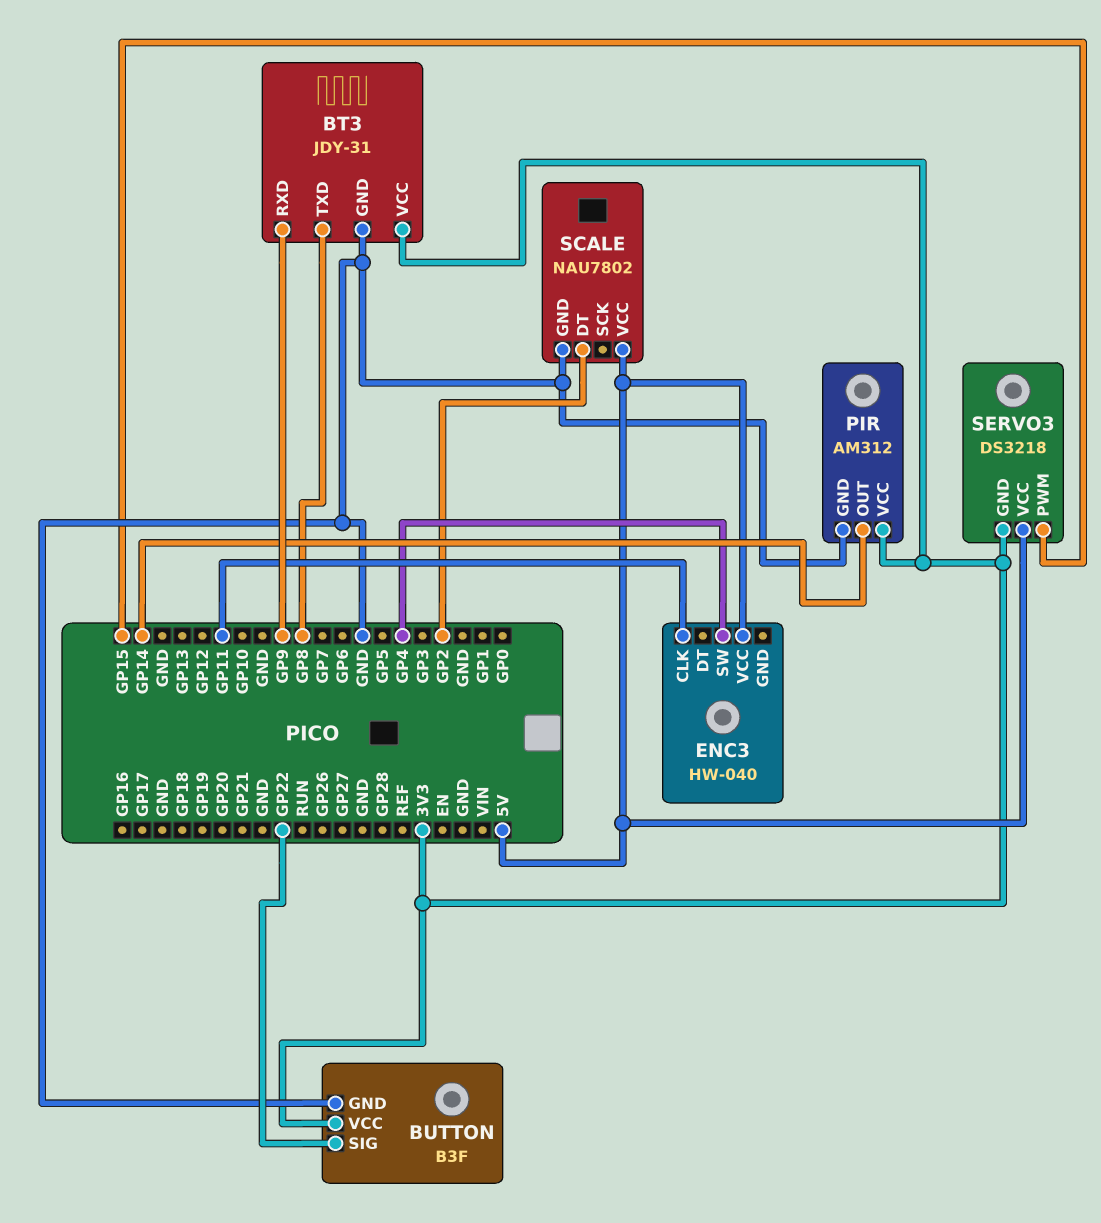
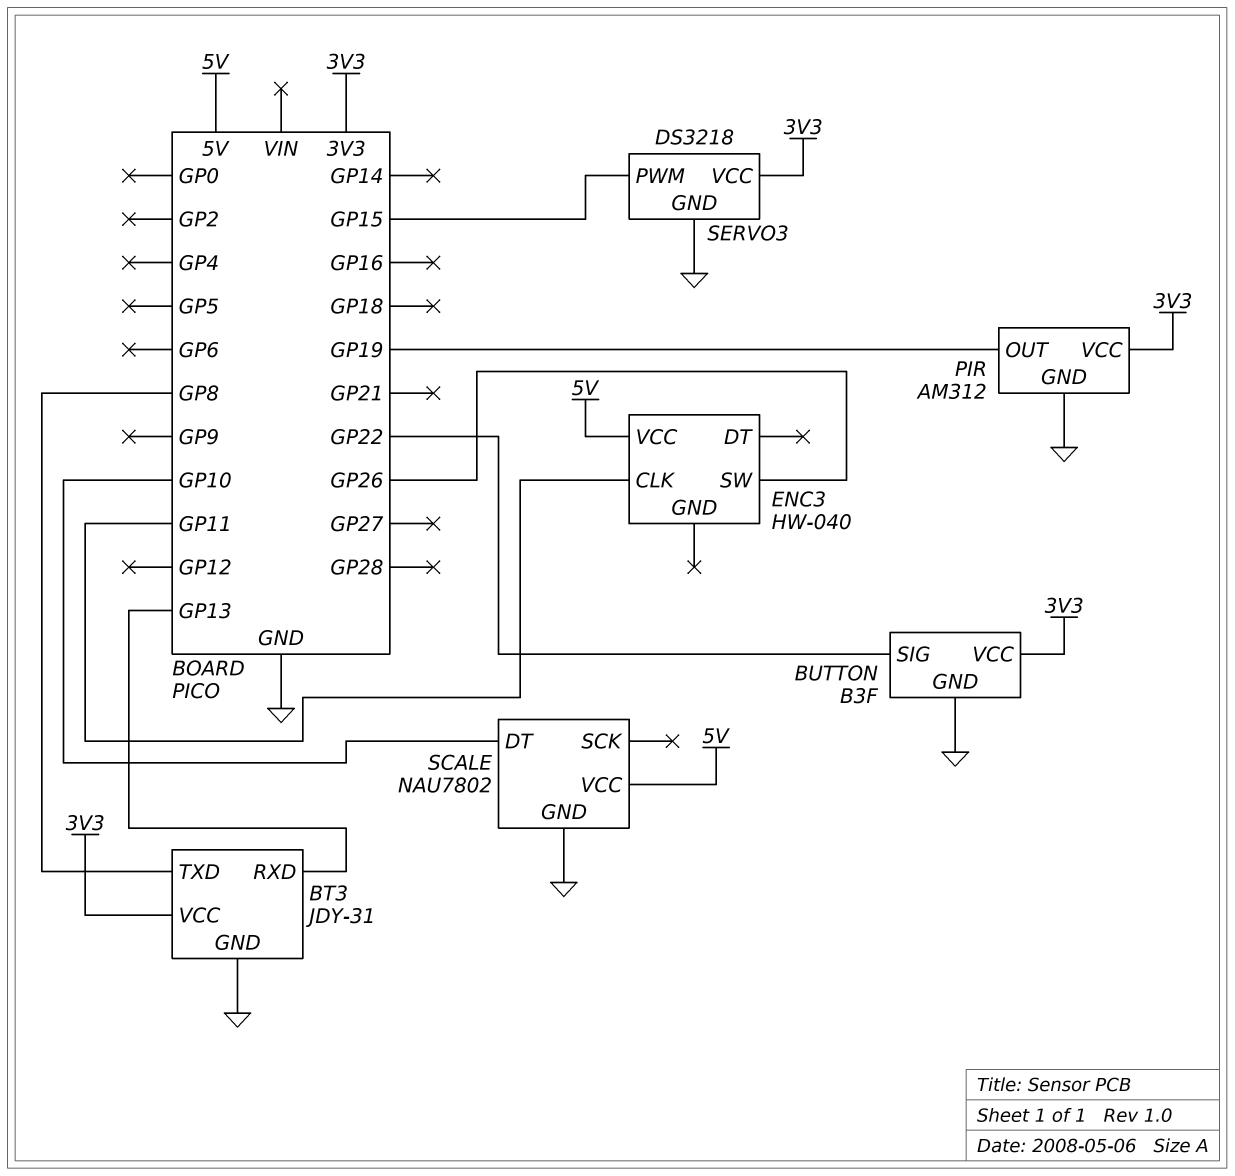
BT3 pin RXD: GP9 -> GP13
ENC3 pin SW: GP4 -> GP26
PIR pin OUT: GP14 -> GP19
SCALE pin DT: GP2 -> GP10
SERVO3 pin GND: 3V3 -> GND
SERVO3 pin VCC: 5V -> 3V3

